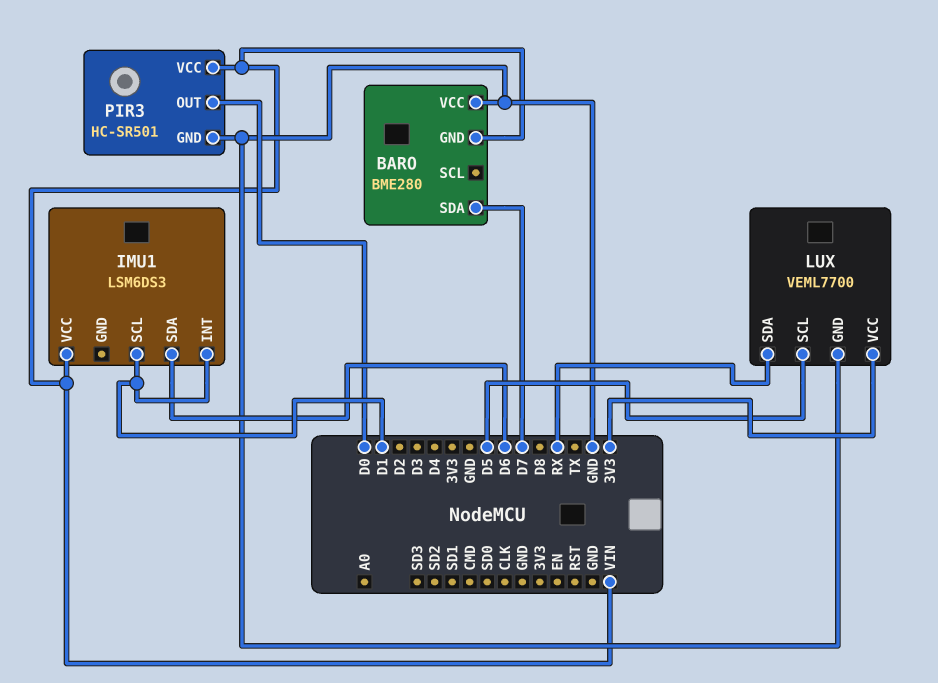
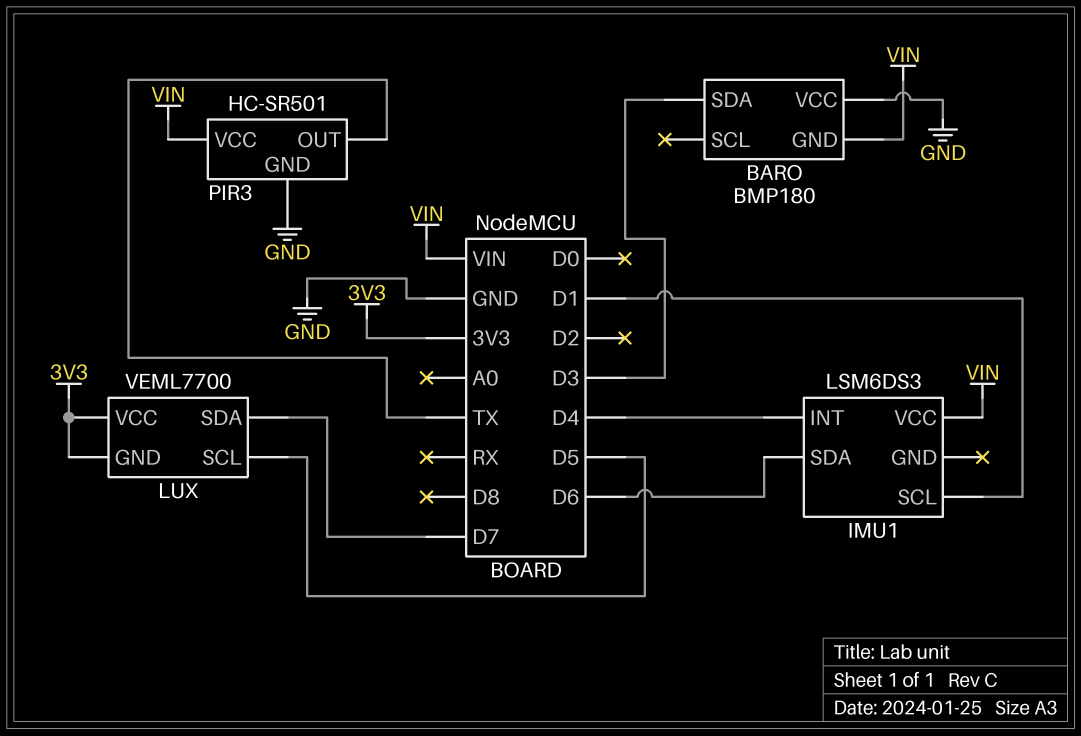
BARO: BME280 -> BMP180
BARO pin SDA: D7 -> D3
IMU1 pin INT: D1 -> D4
LUX pin GND: GND -> 3V3
LUX pin SDA: RX -> D7
PIR3 pin OUT: D0 -> TX

